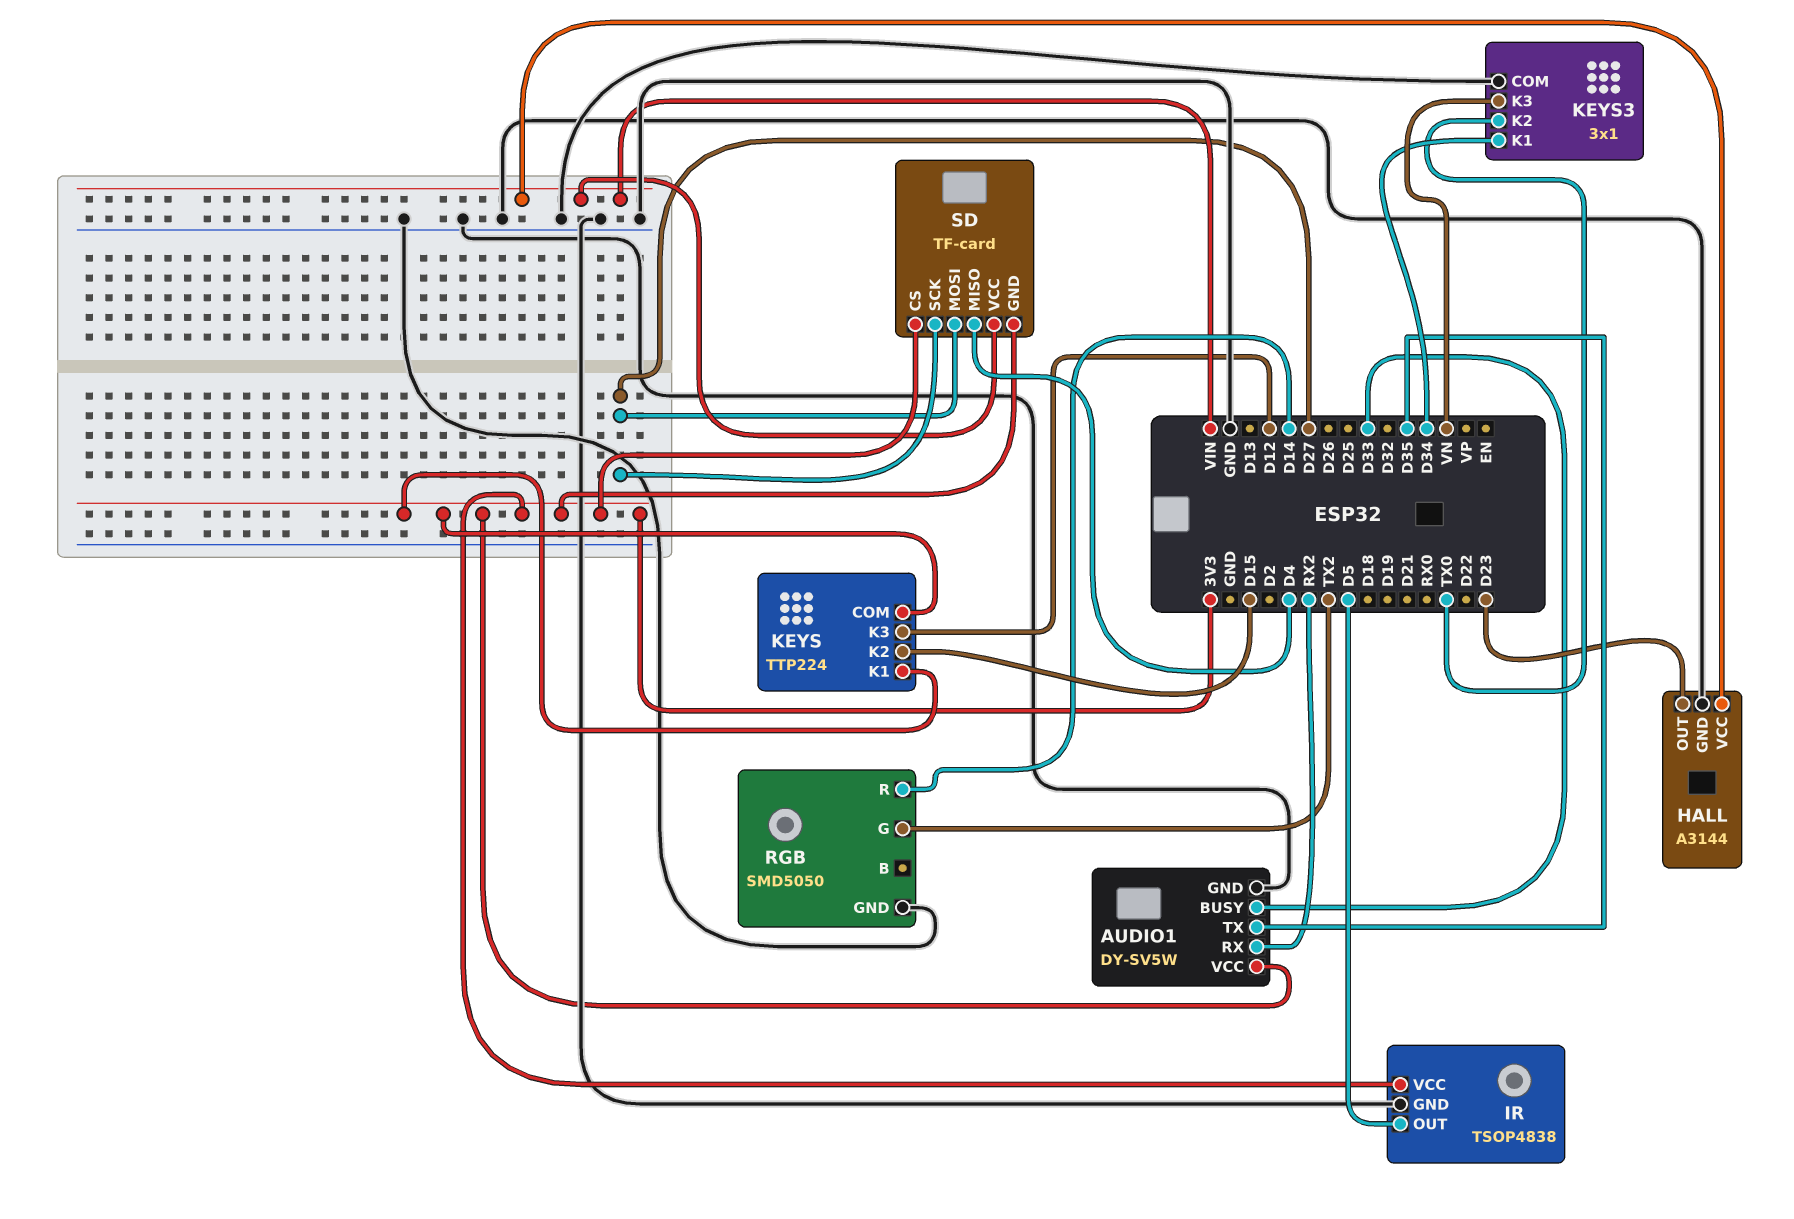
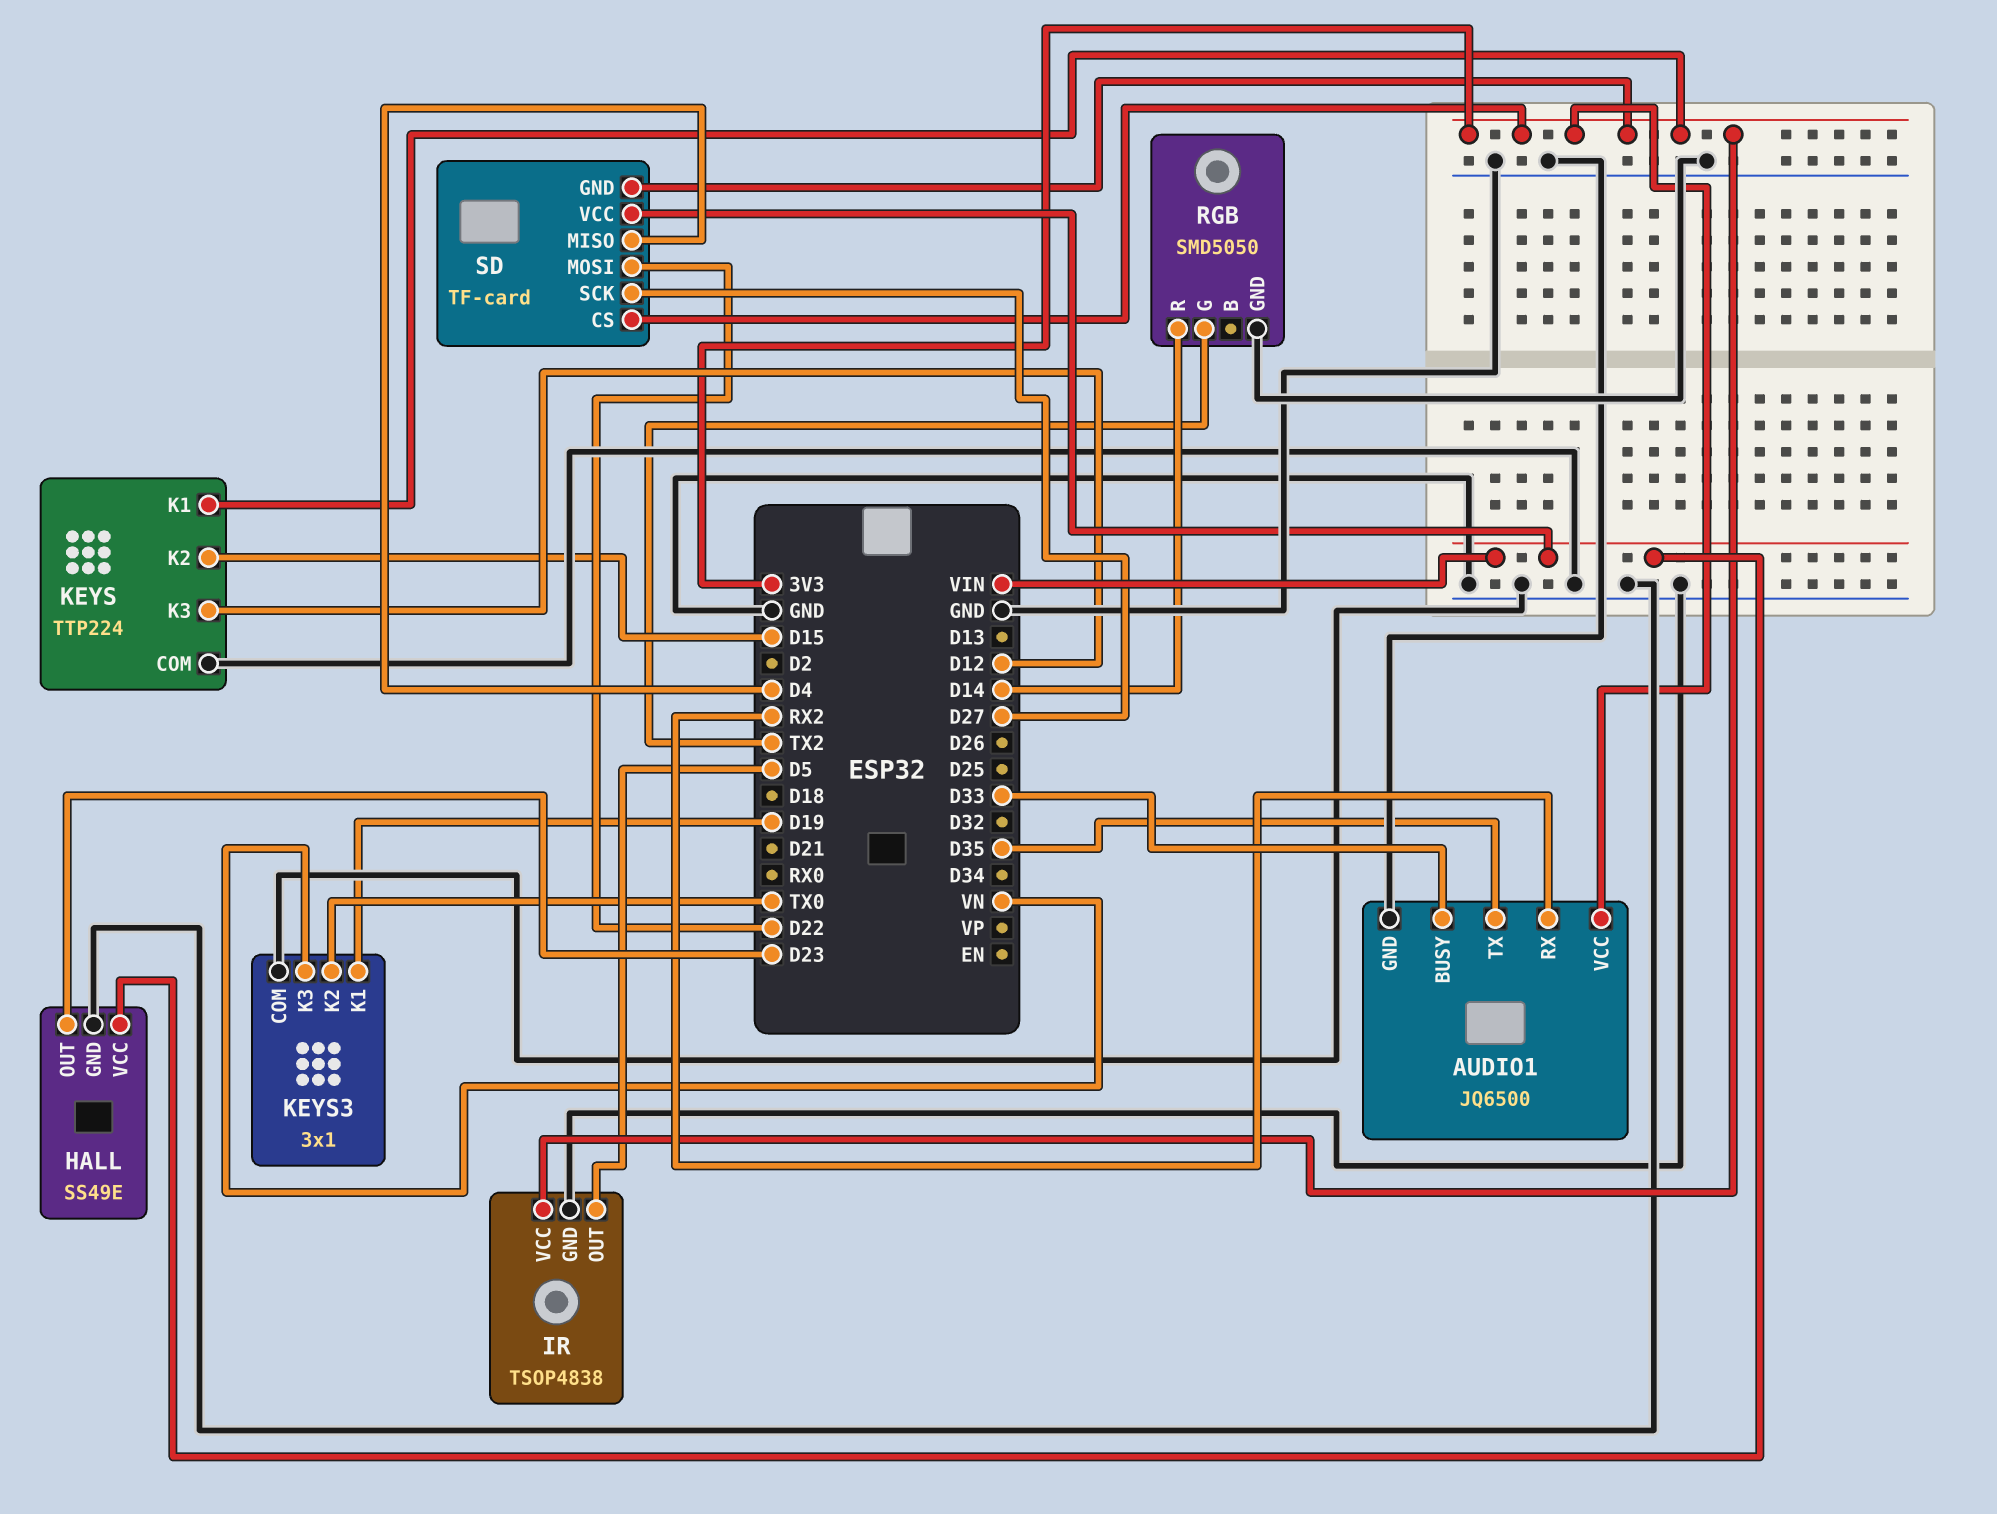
AUDIO1: DY-SV5W -> JQ6500
HALL: A3144 -> SS49E
KEYS pin COM: 3V3 -> GND
KEYS3 pin K1: D34 -> D19
SD pin MOSI: D27 -> D22

